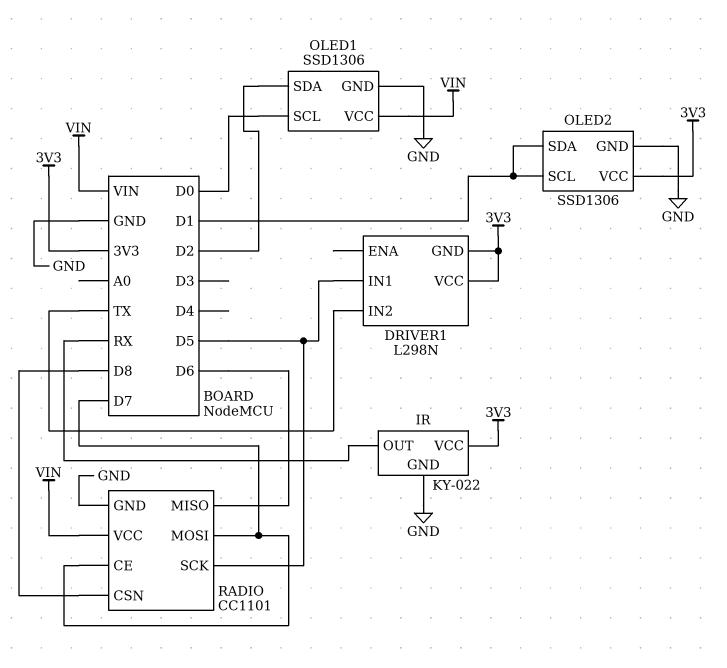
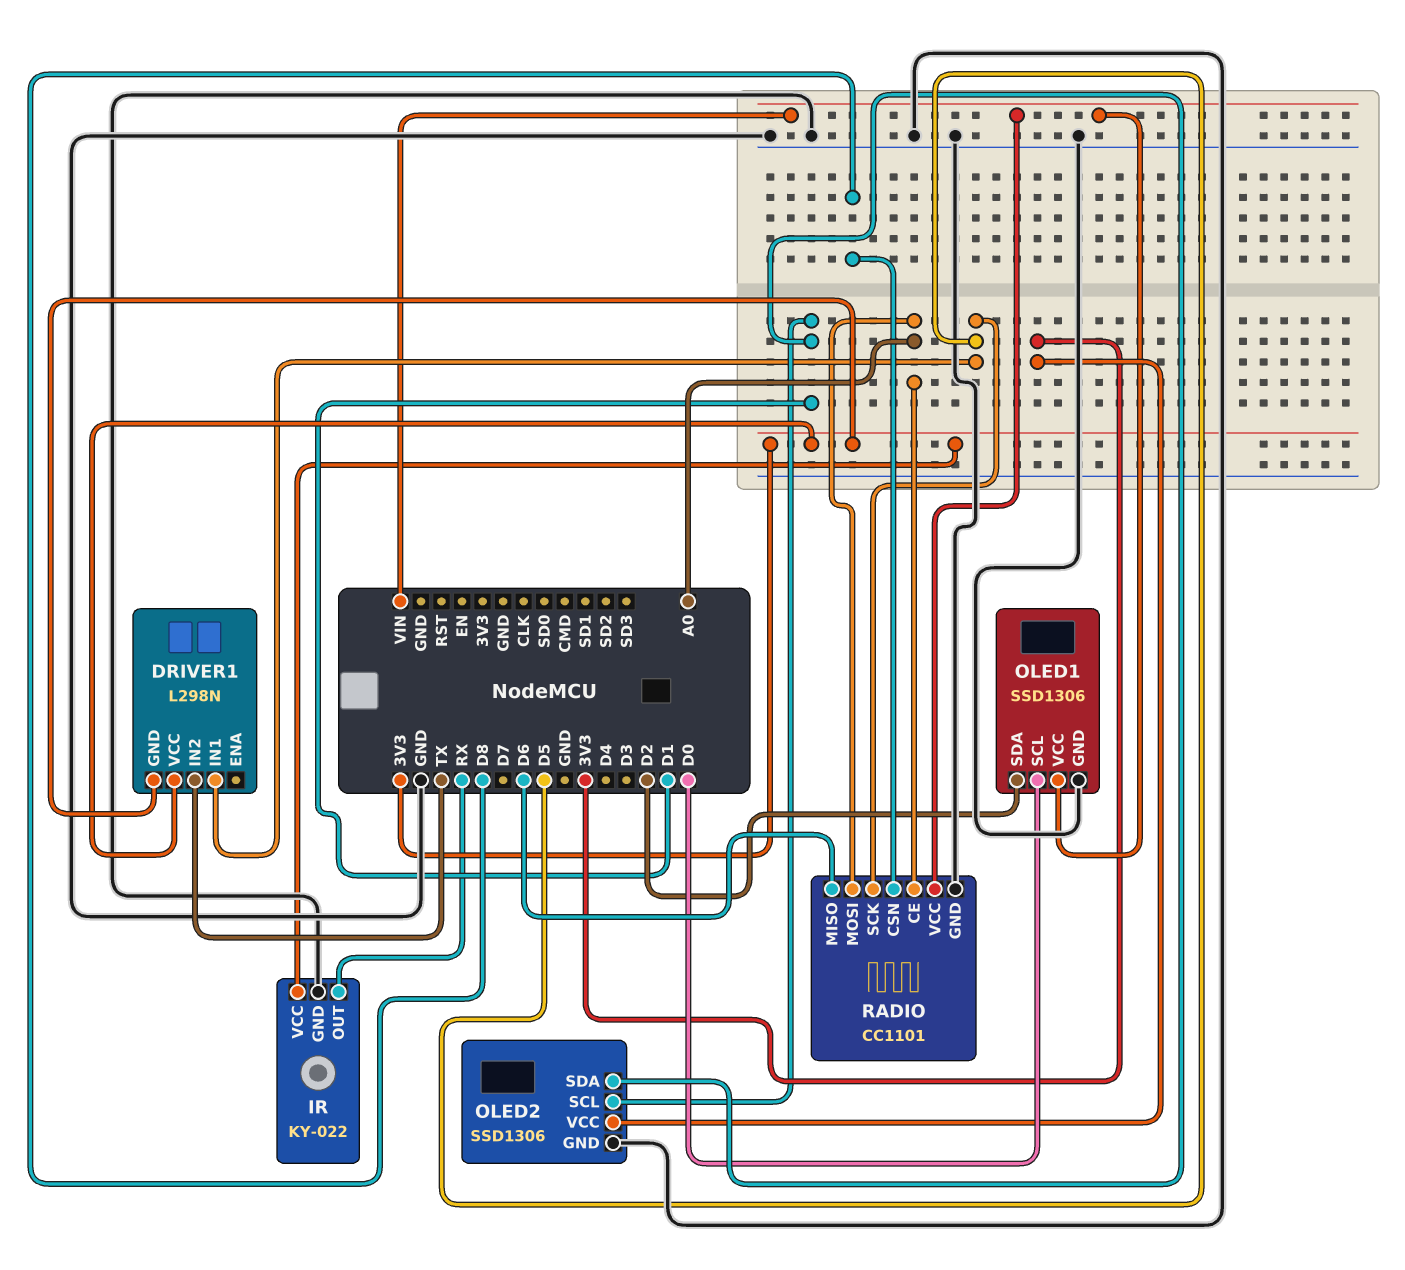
RADIO pin CE: D7 -> A0
RADIO pin MOSI: D7 -> A0

